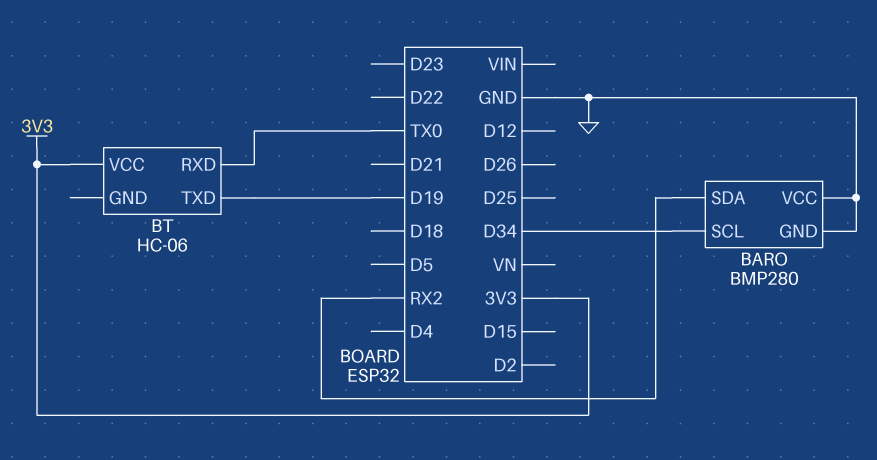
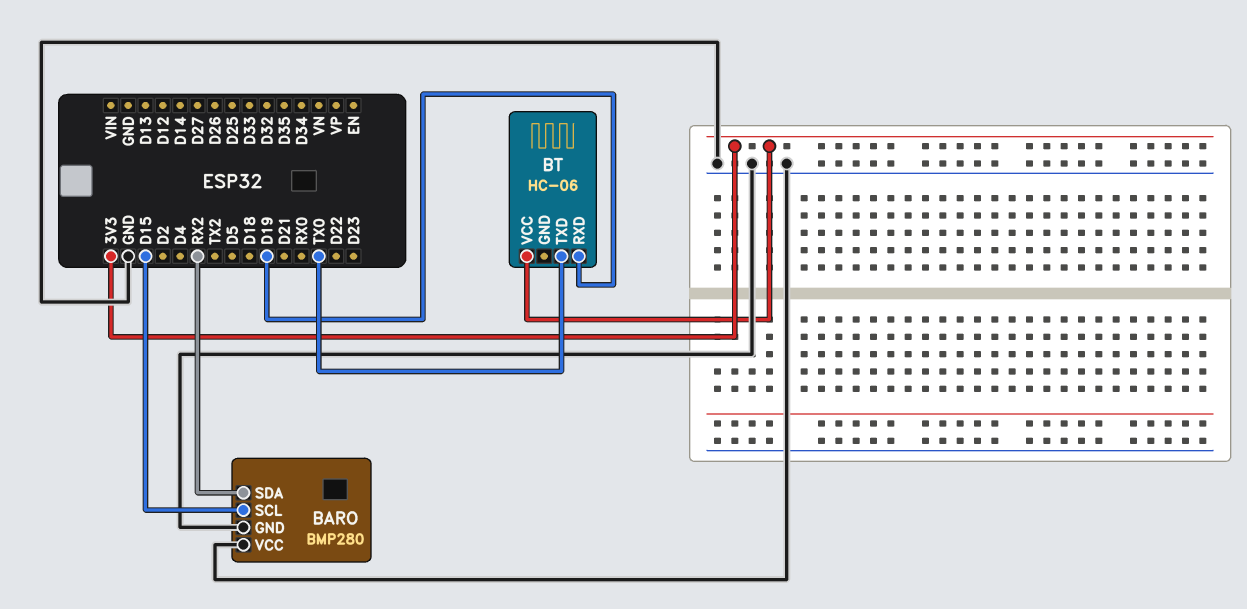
BARO pin SCL: D34 -> D15
BT pin RXD: TX0 -> D19
BT pin TXD: D19 -> TX0

